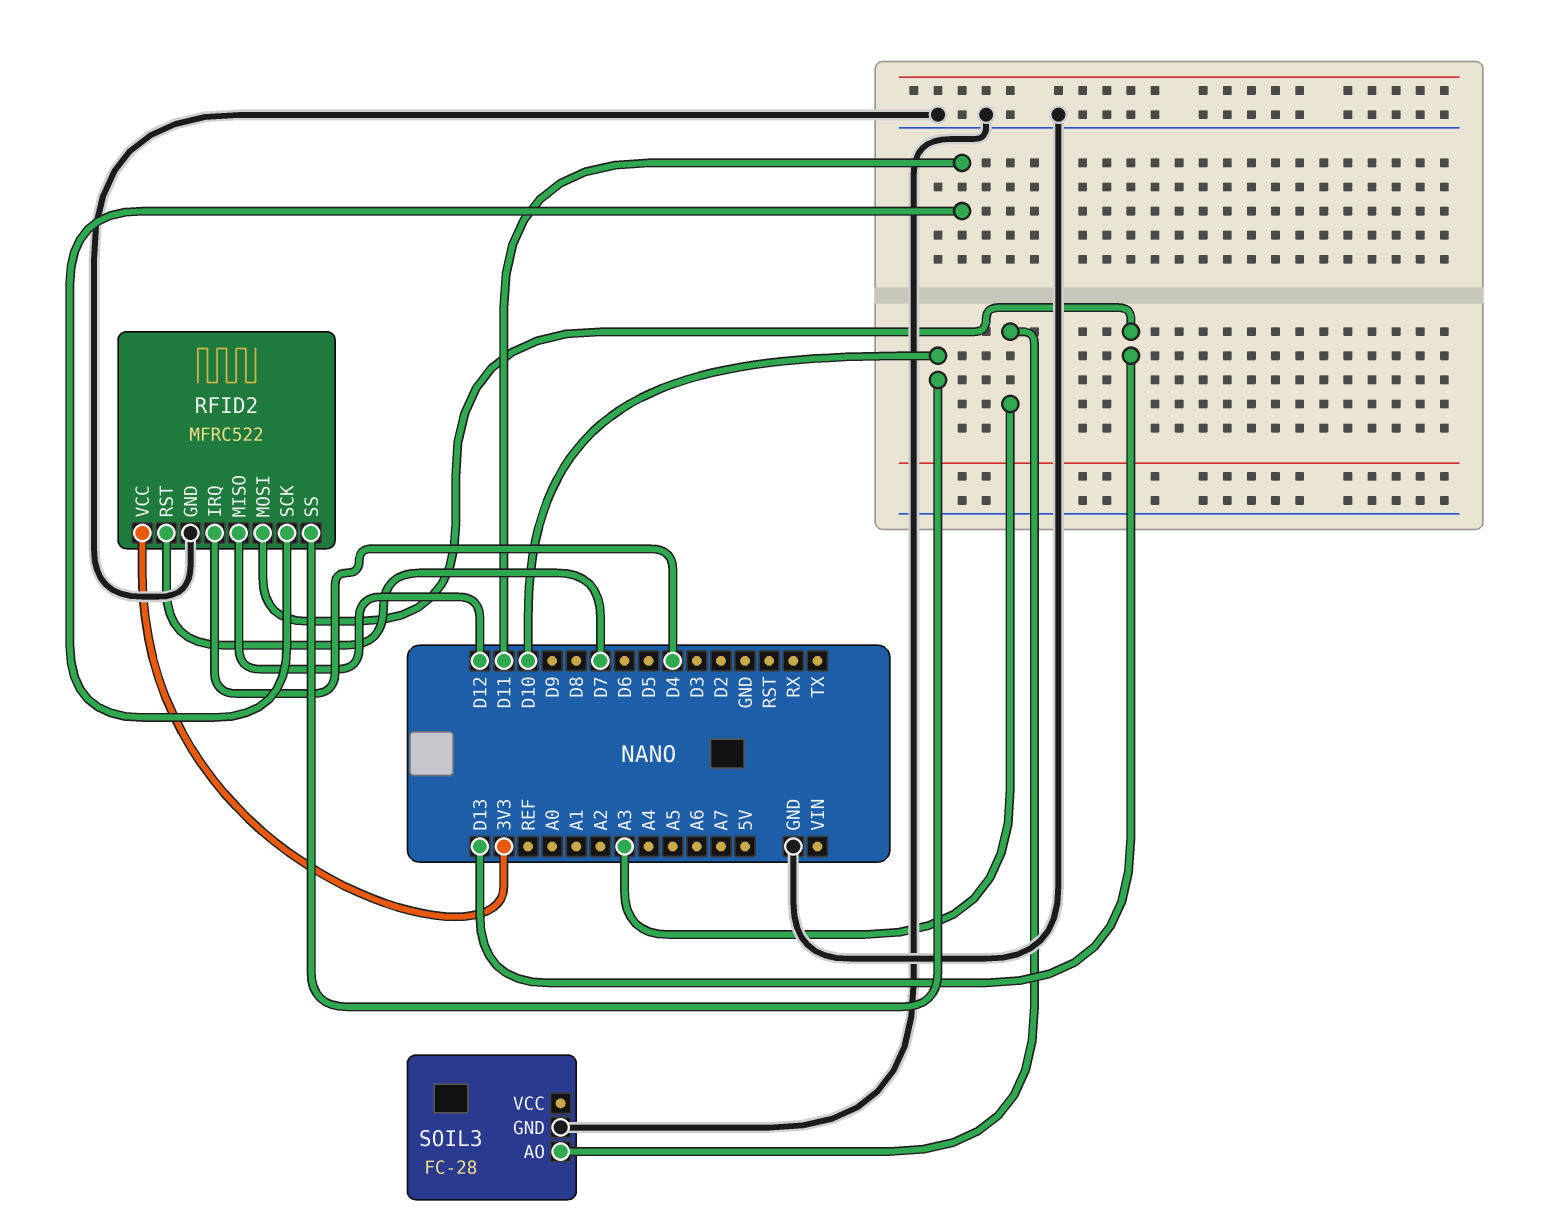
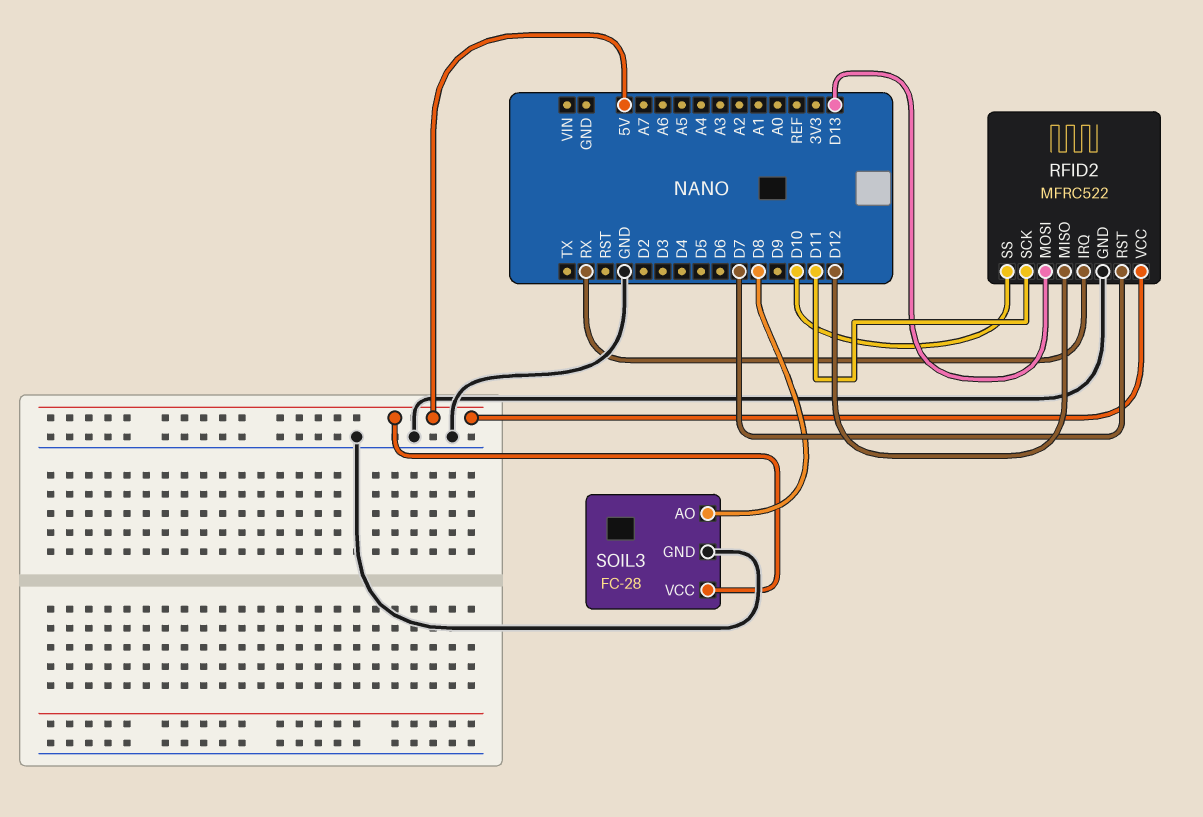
RFID2 pin IRQ: D4 -> RX
RFID2 pin VCC: 3V3 -> 5V
SOIL3 pin AO: A3 -> D8
SOIL3 pin VCC: none -> 5V

